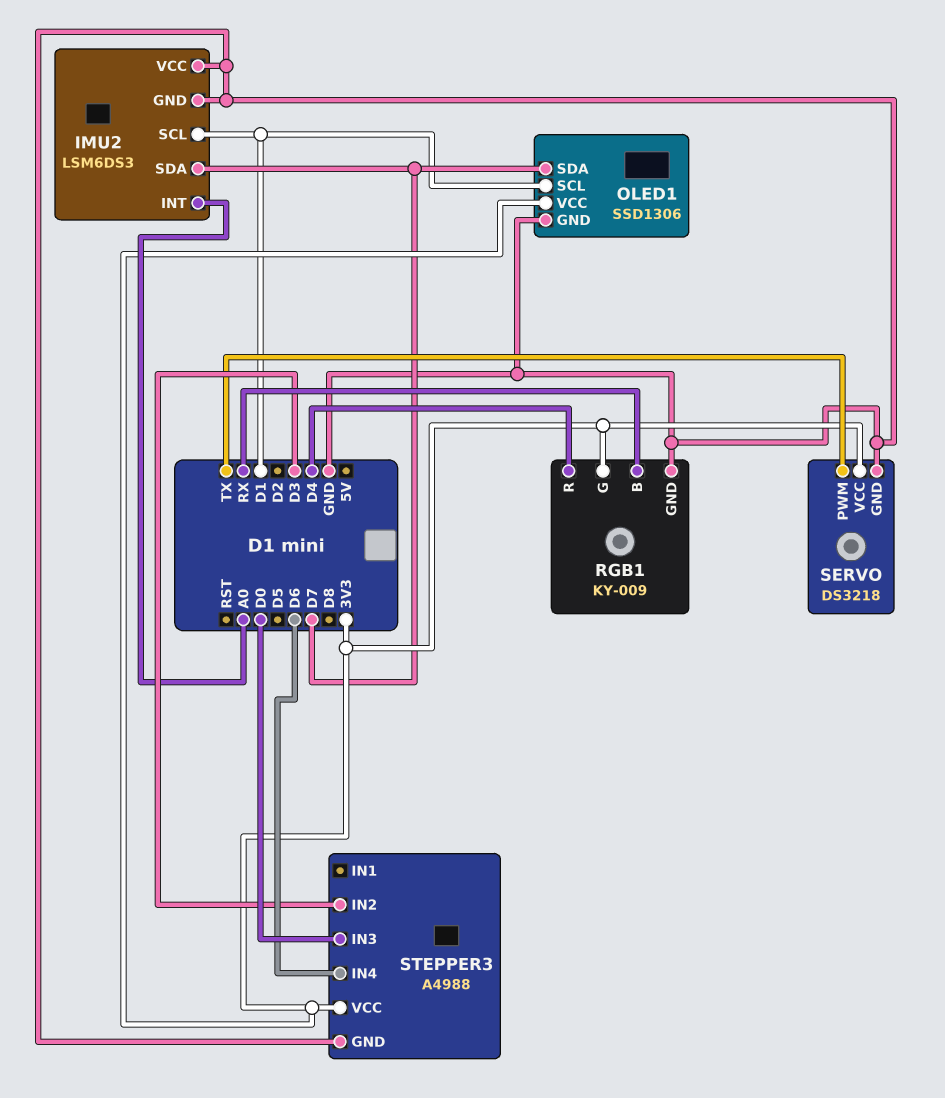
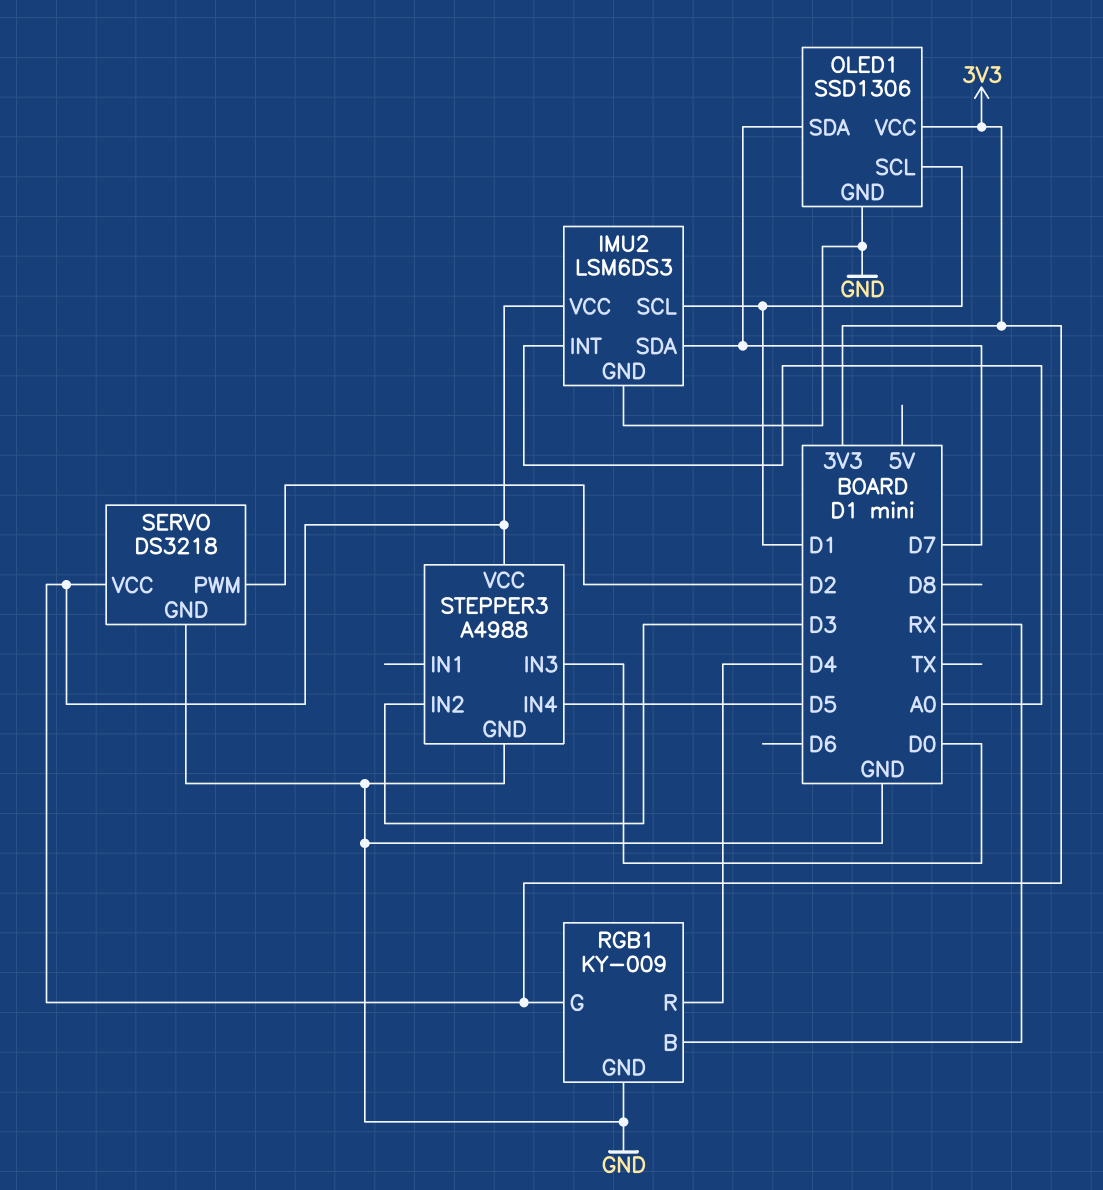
IMU2 pin VCC: GND -> 3V3
SERVO pin PWM: TX -> D2
STEPPER3 pin IN4: D6 -> D5

